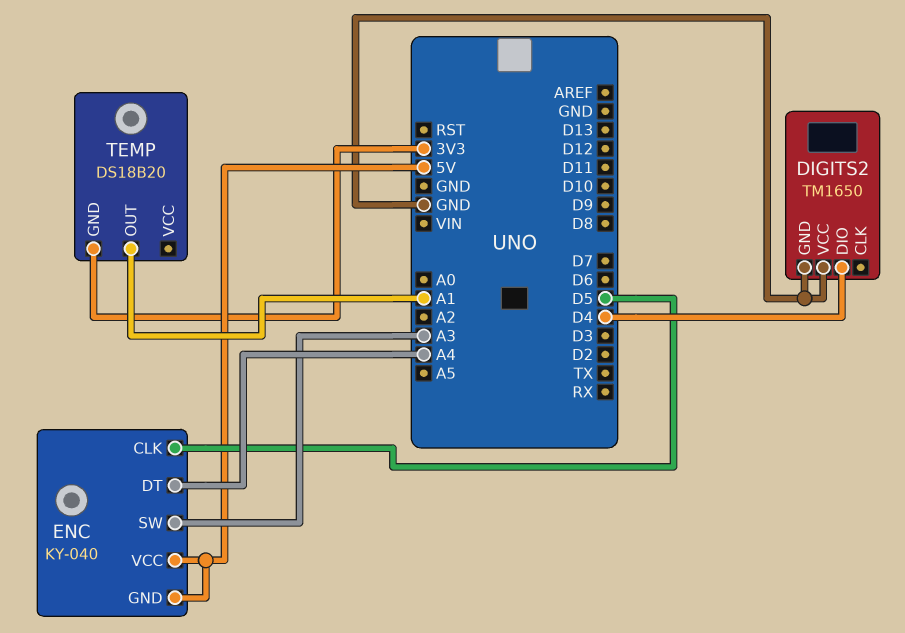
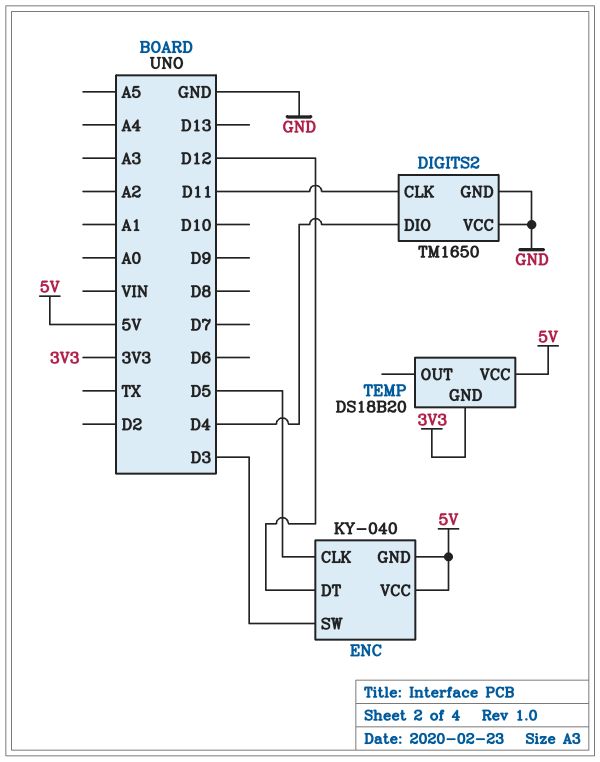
DIGITS2 pin CLK: none -> D11
ENC pin DT: A4 -> D12
ENC pin SW: A3 -> D3
TEMP pin OUT: A1 -> none
TEMP pin VCC: none -> 5V

